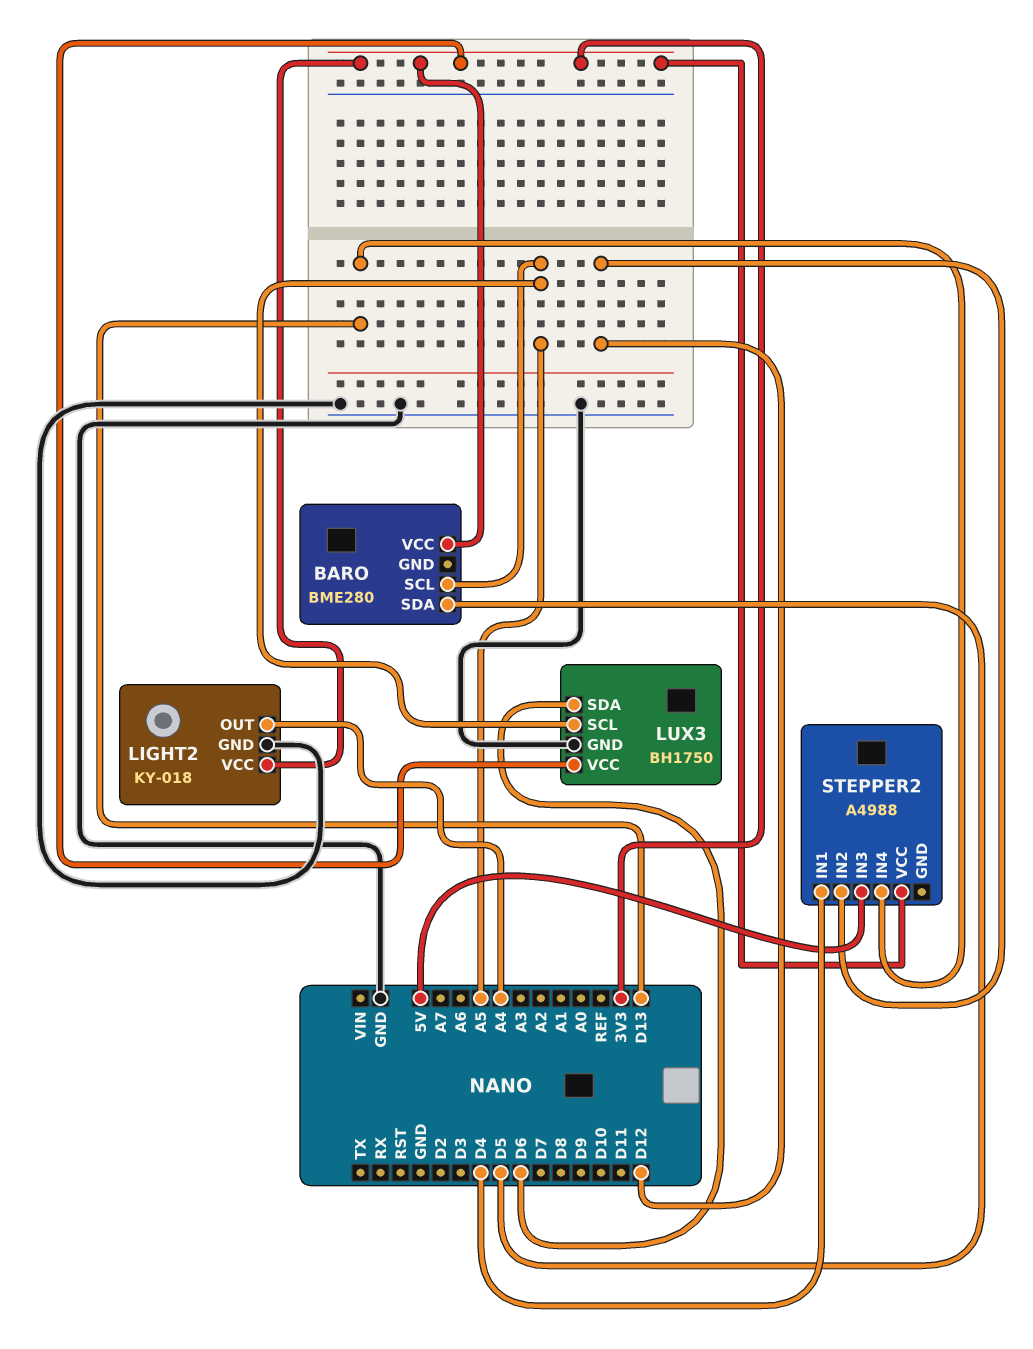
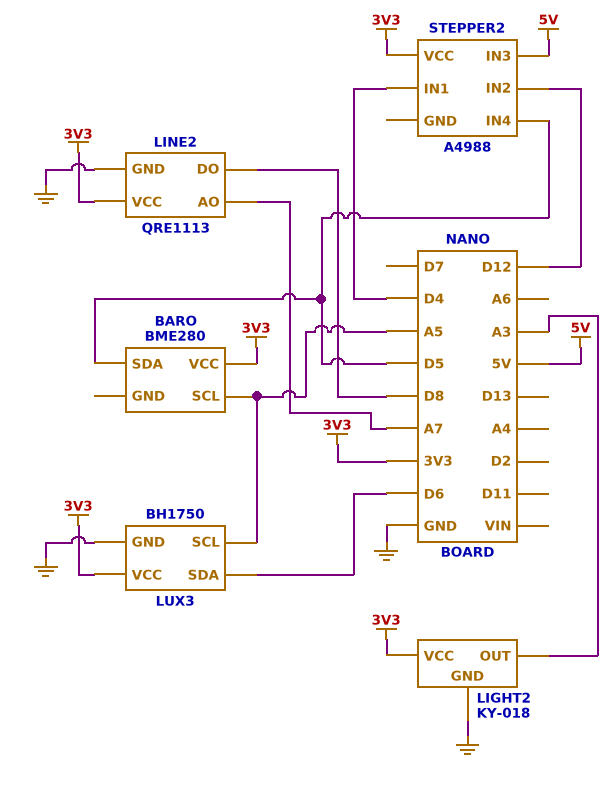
LIGHT2 pin OUT: A4 -> A3
LINE2: none -> QRE1113
LINE2 pin AO: none -> A7
LINE2 pin DO: none -> D8
LINE2 pin GND: none -> GND
LINE2 pin VCC: none -> 3V3
STEPPER2 pin IN4: D13 -> D5

